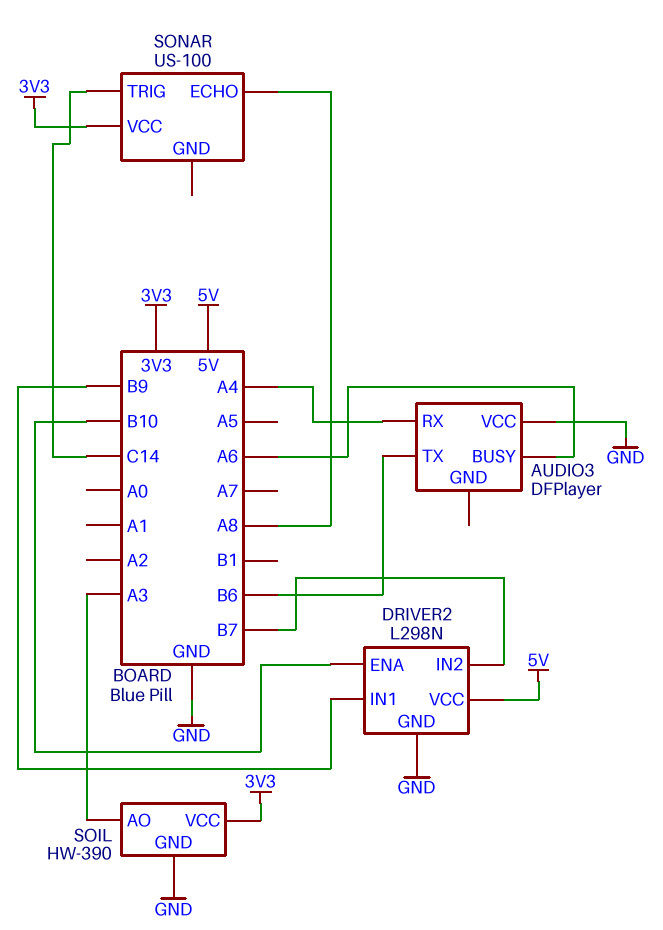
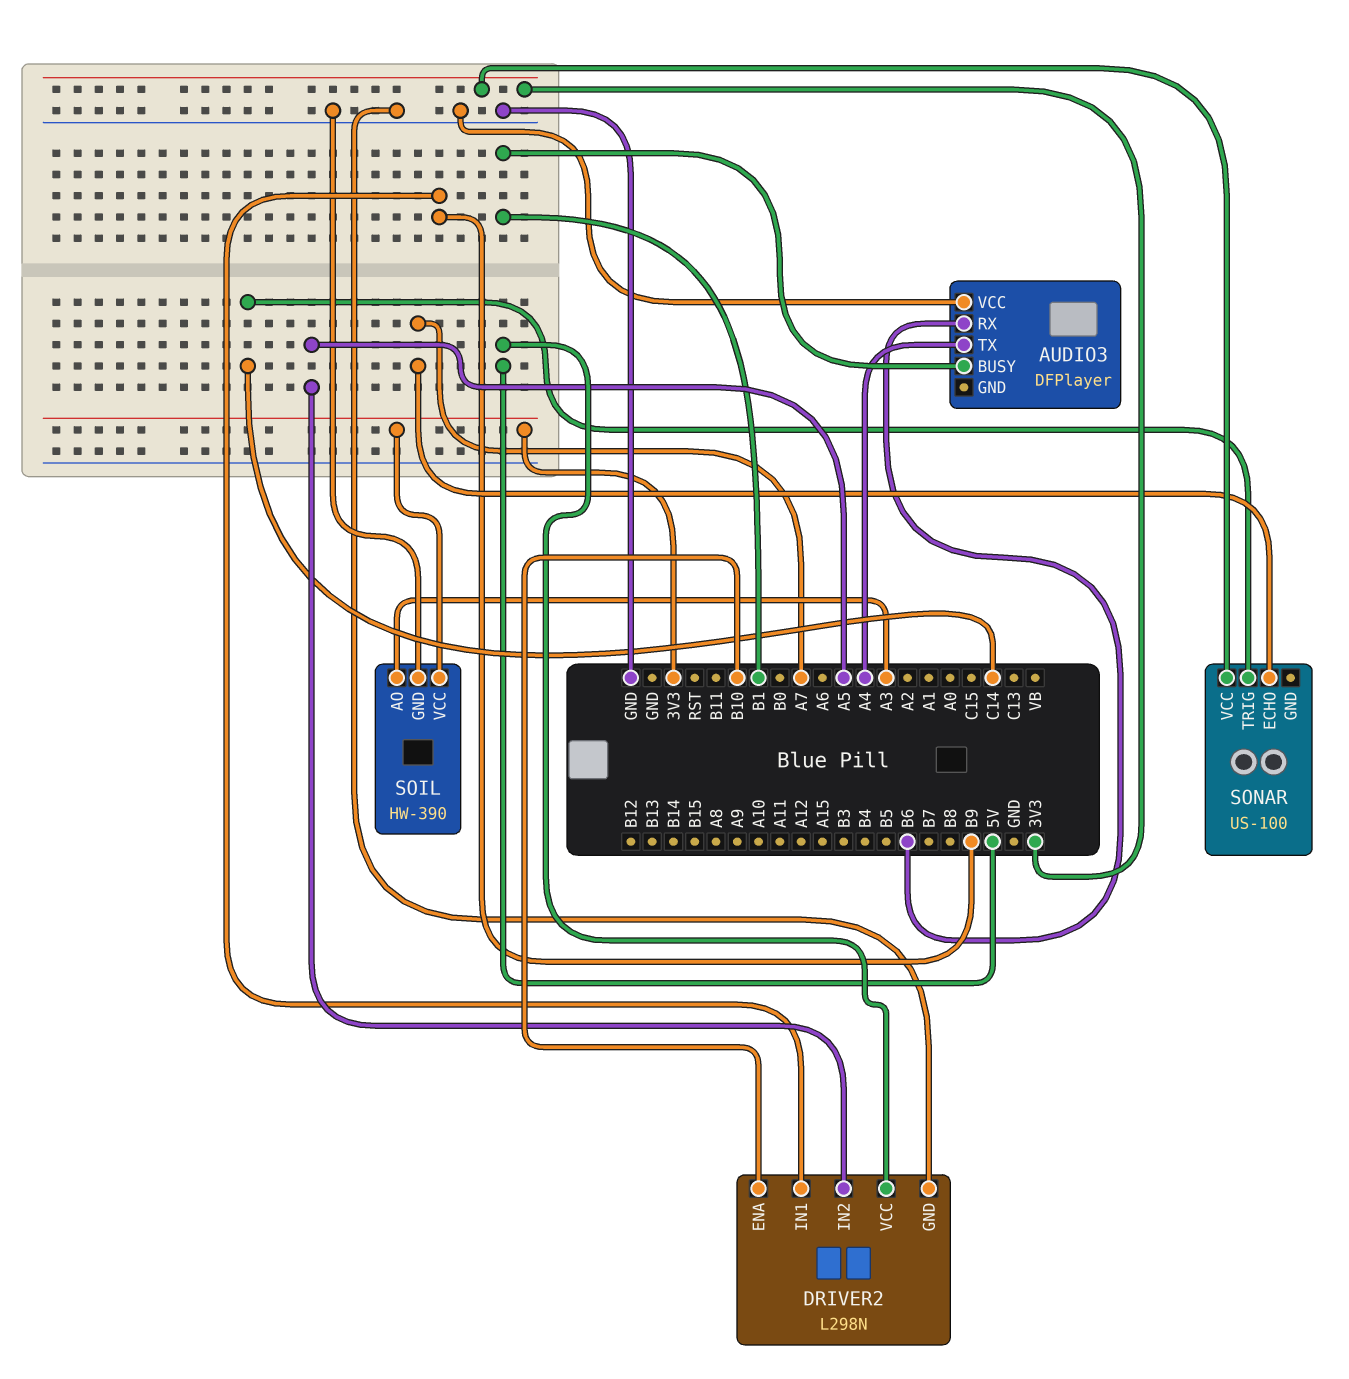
AUDIO3 pin BUSY: A6 -> B1
AUDIO3 pin RX: A4 -> B6
AUDIO3 pin TX: B6 -> A4
DRIVER2 pin IN2: B7 -> A5
SONAR pin ECHO: A8 -> A7

